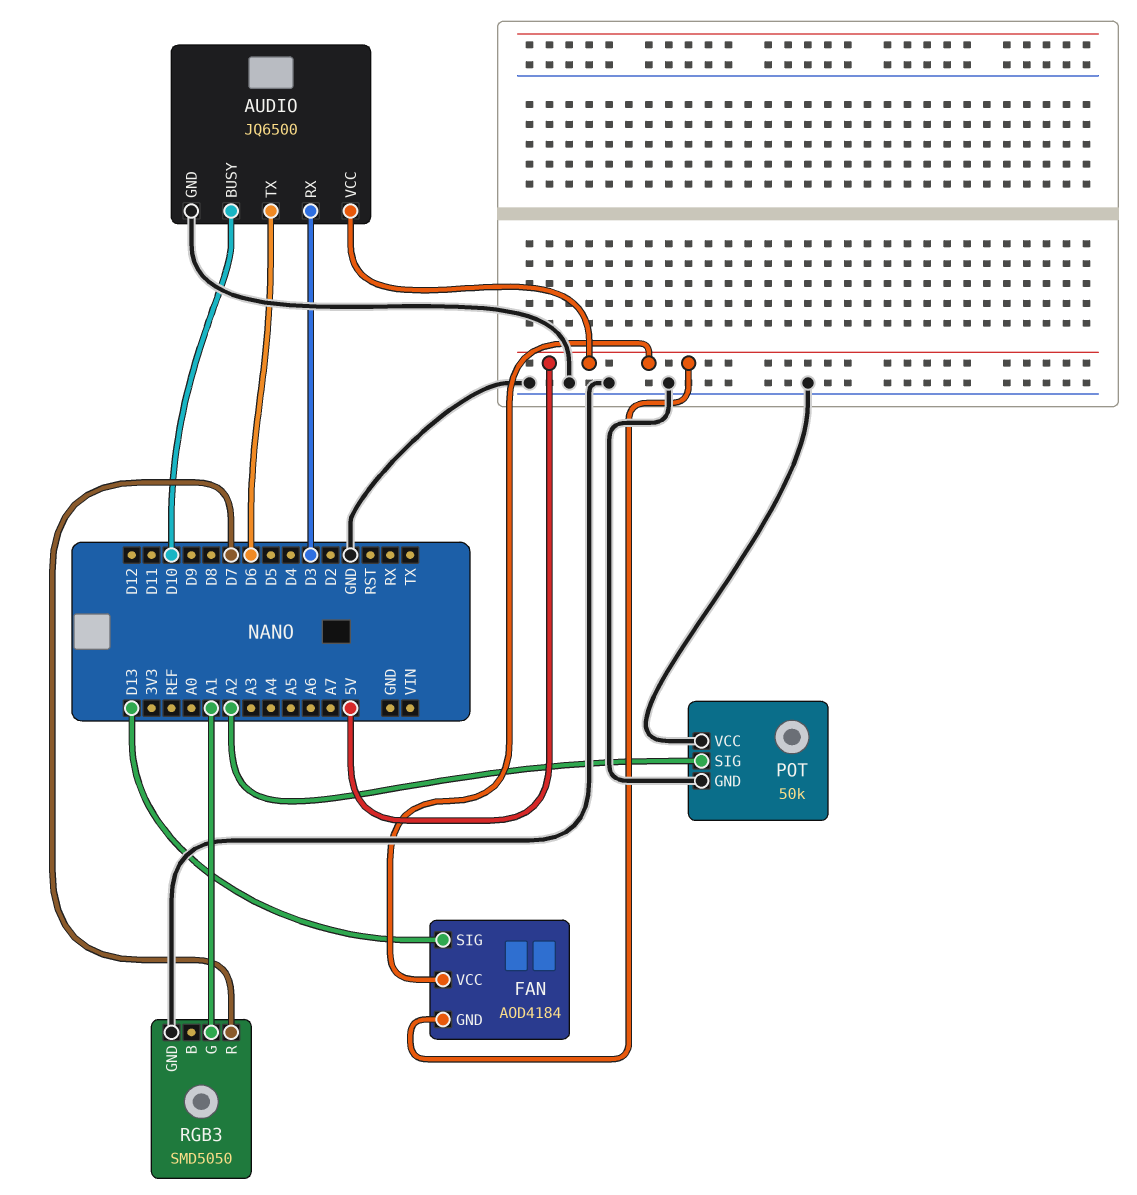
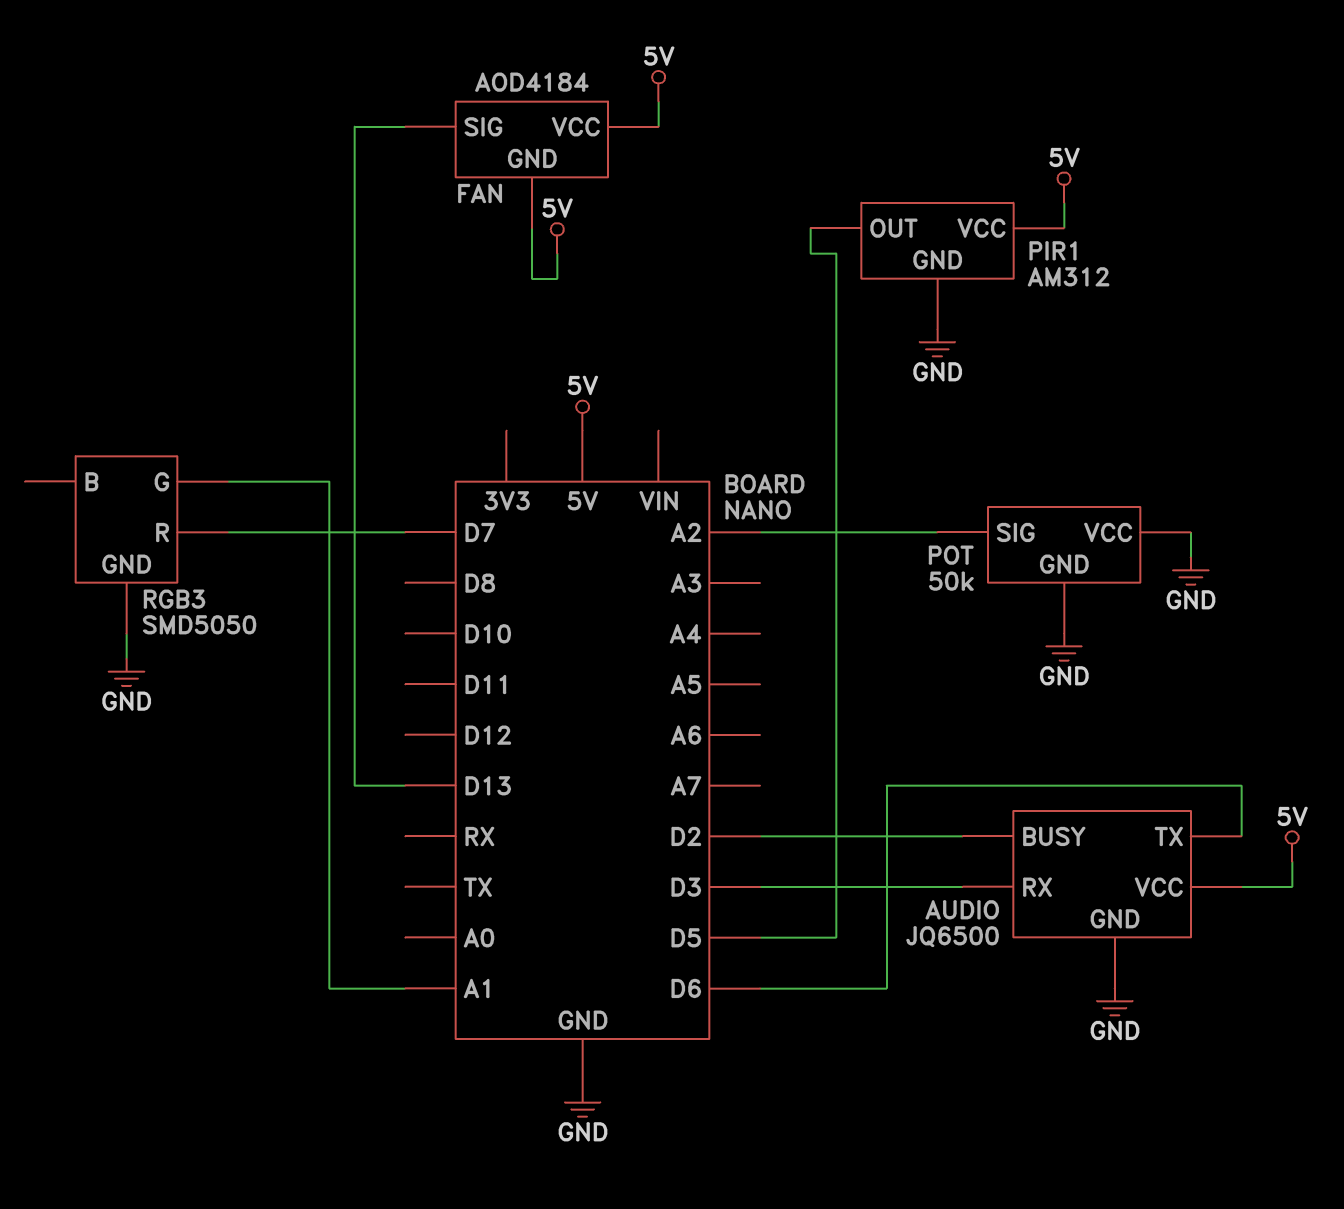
AUDIO pin BUSY: D10 -> D2
PIR1: none -> AM312
PIR1 pin GND: none -> GND
PIR1 pin OUT: none -> D5
PIR1 pin VCC: none -> 5V

